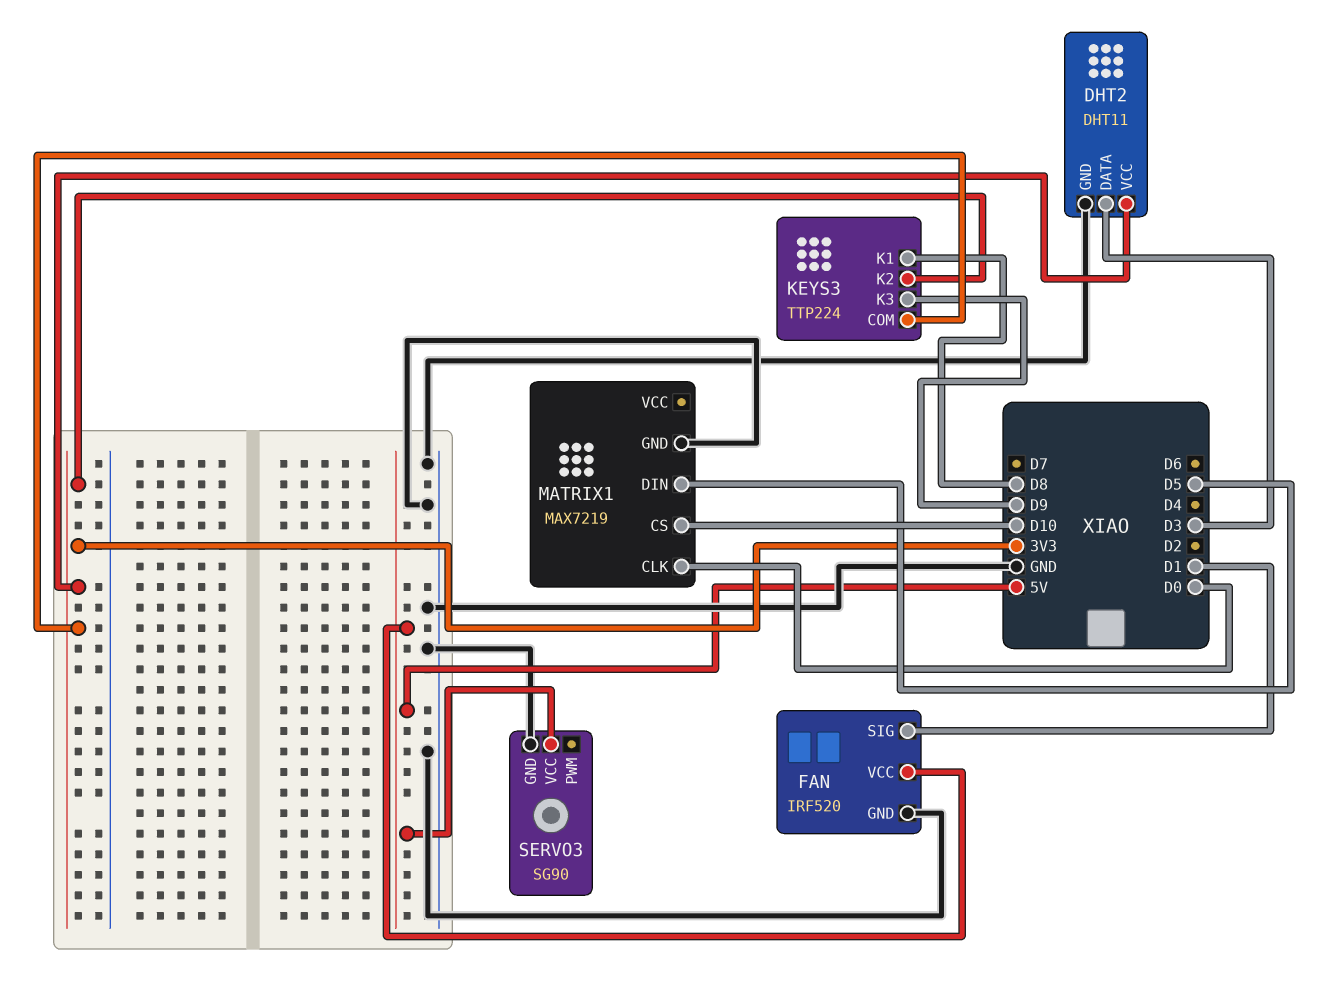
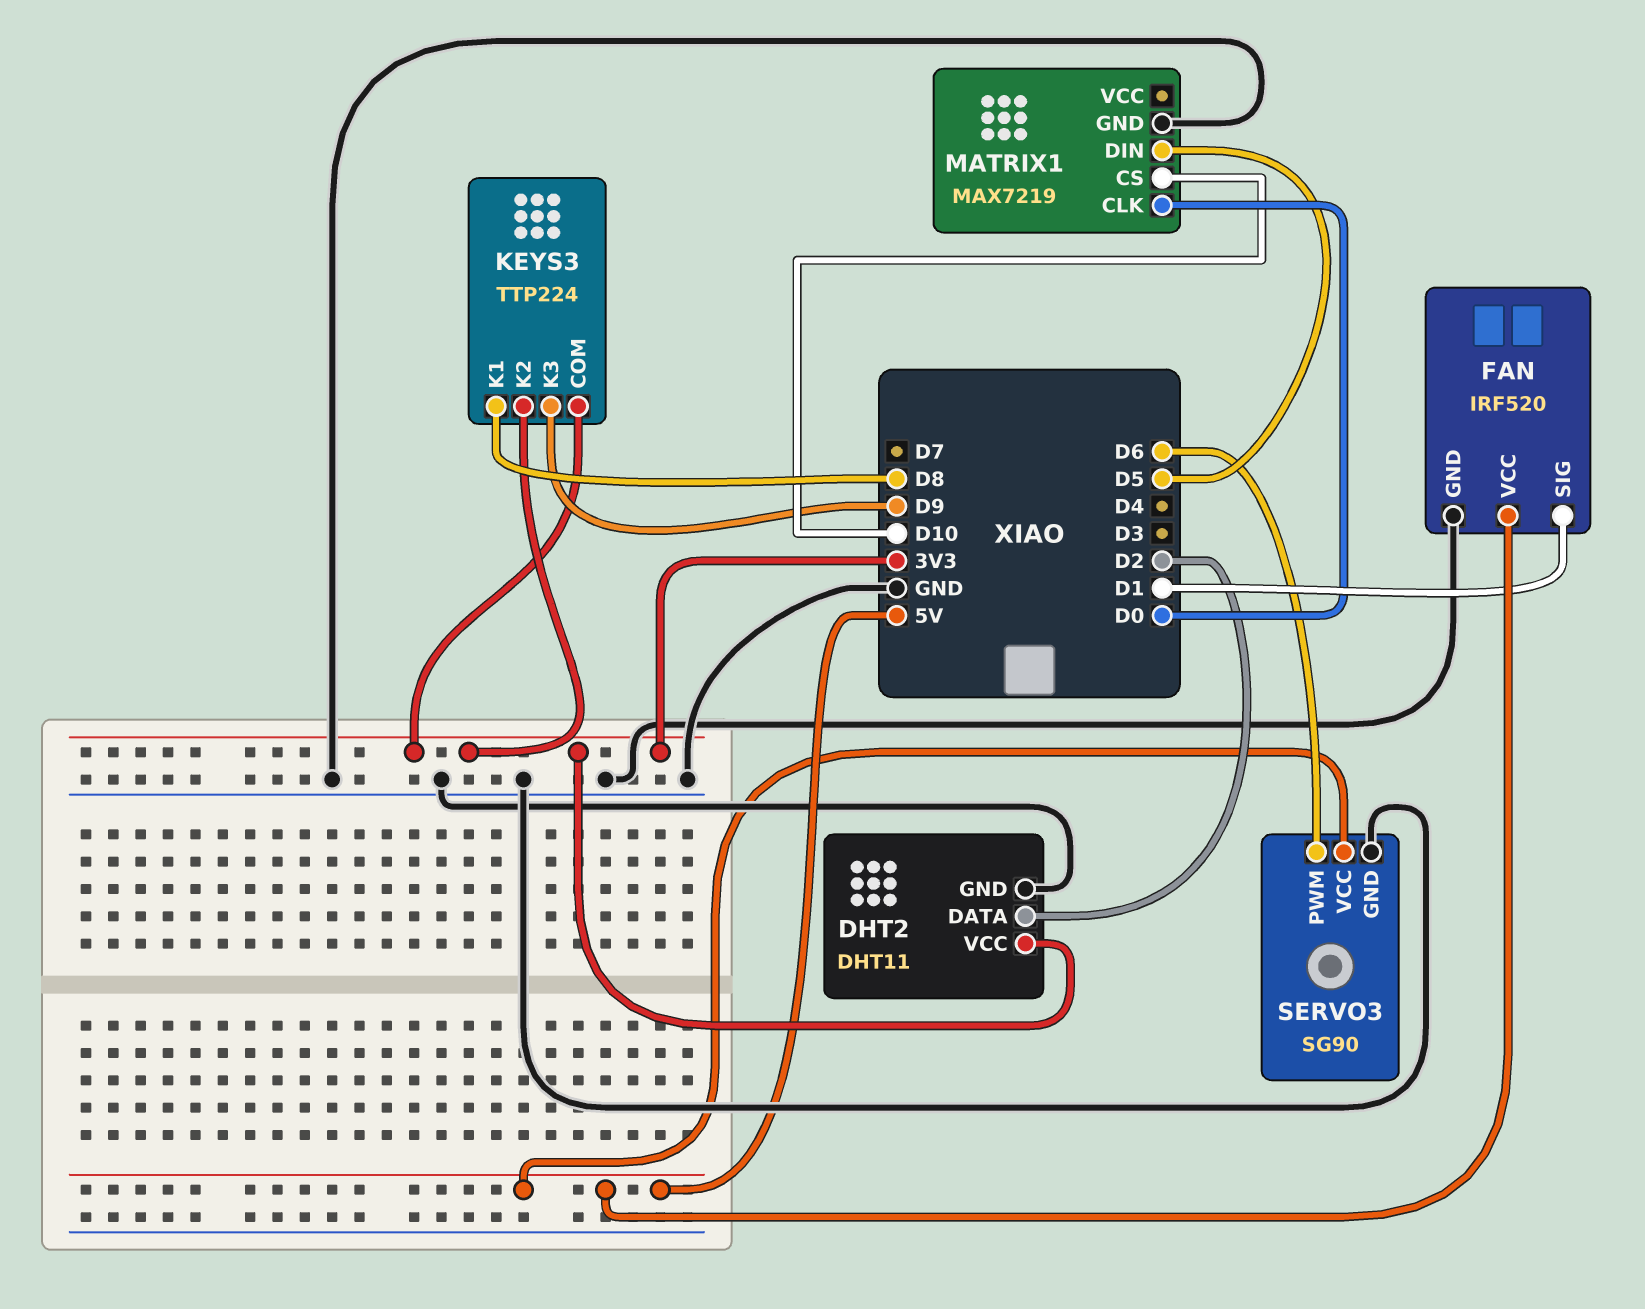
DHT2 pin DATA: D3 -> D2
SERVO3 pin PWM: none -> D6

